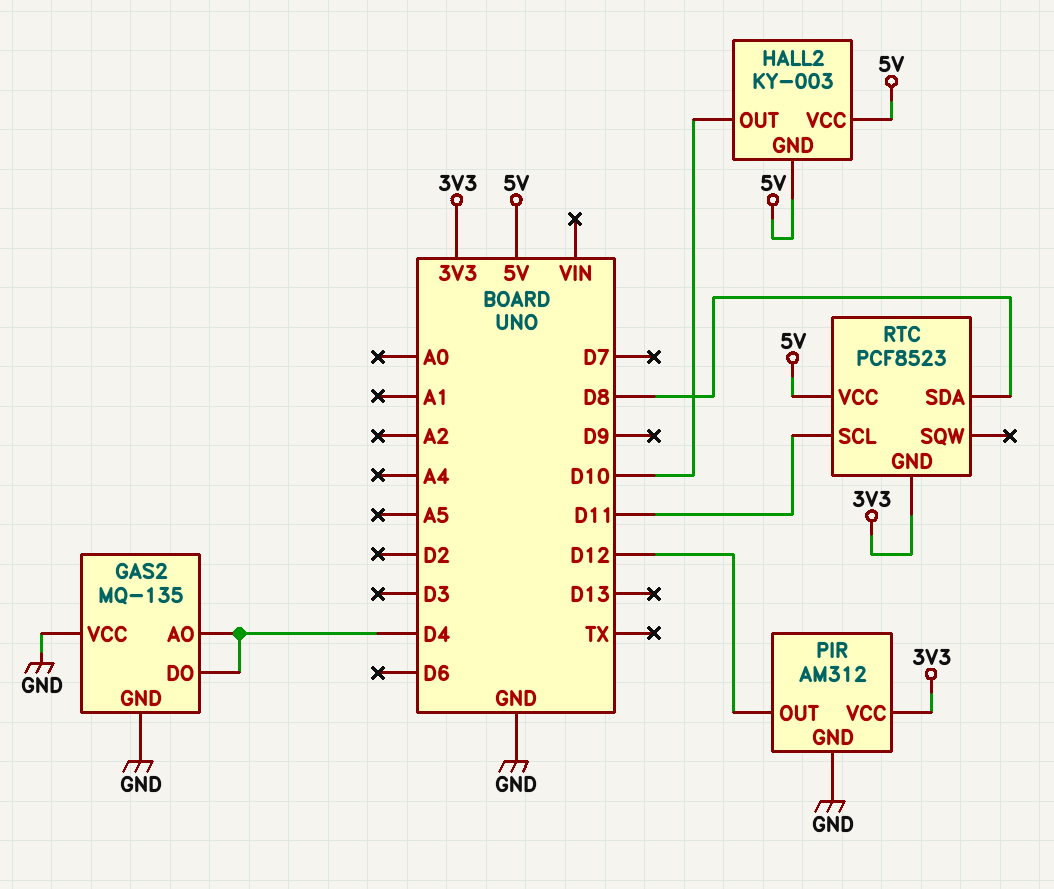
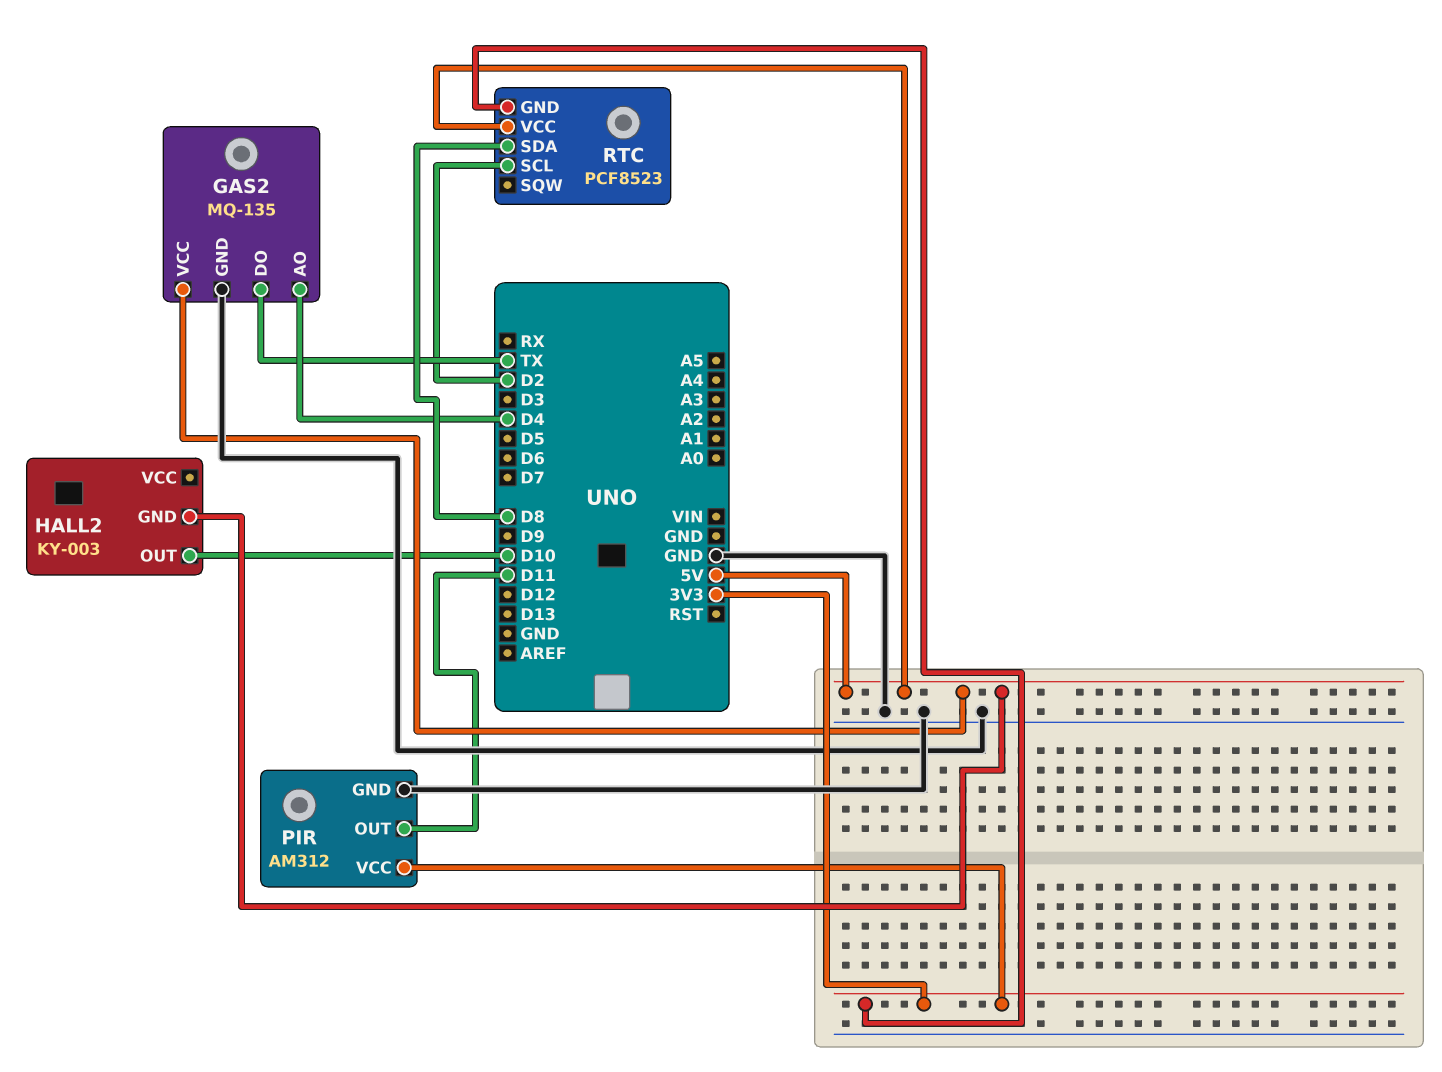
GAS2 pin DO: D4 -> TX
GAS2 pin VCC: GND -> 5V
HALL2 pin VCC: 5V -> none
PIR pin OUT: D12 -> D11
RTC pin SCL: D11 -> D2

